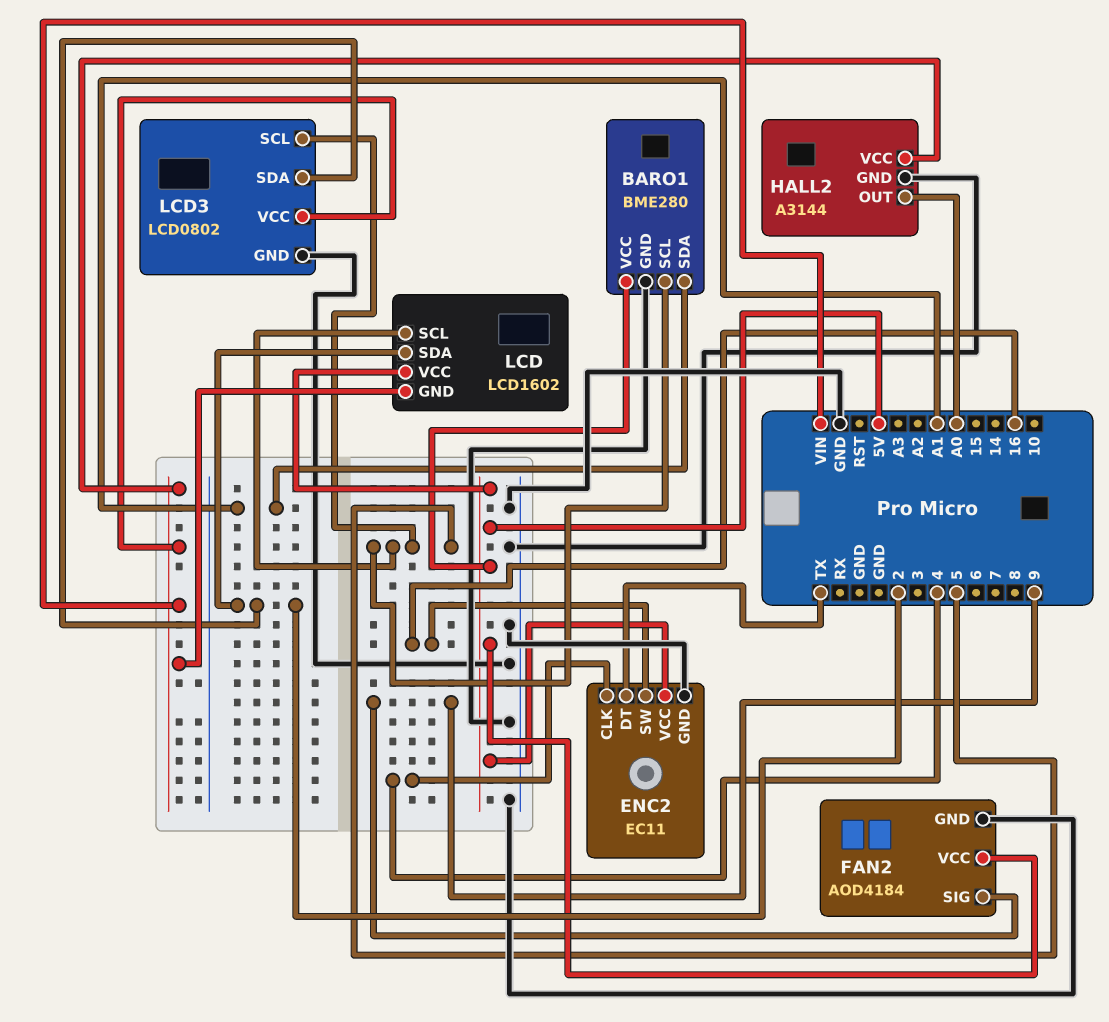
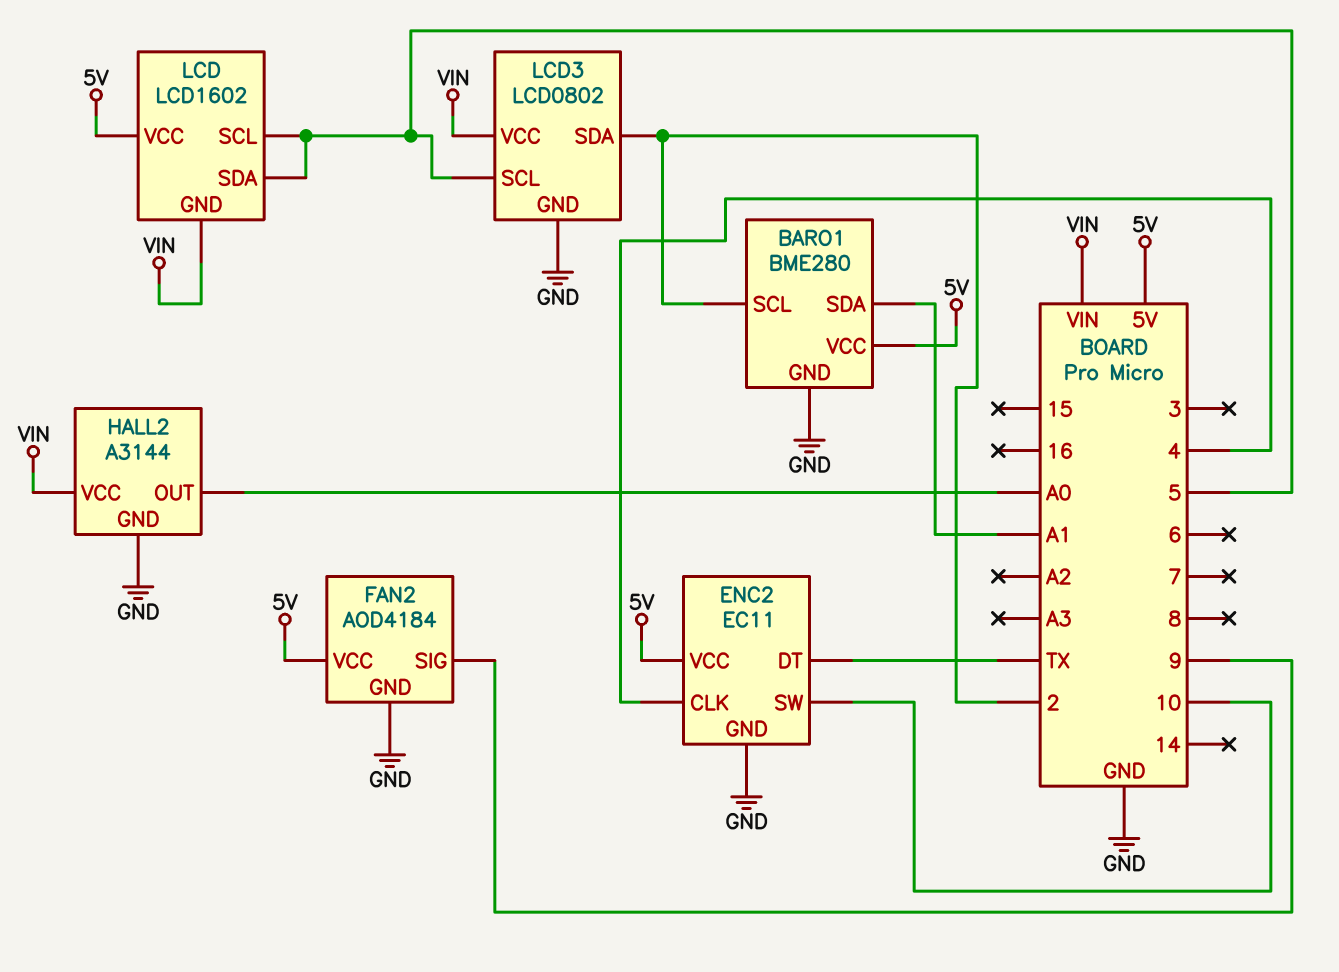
BARO1 pin SCL: 5 -> 2
ENC2 pin SW: 16 -> 10
LCD pin SDA: 2 -> 5

